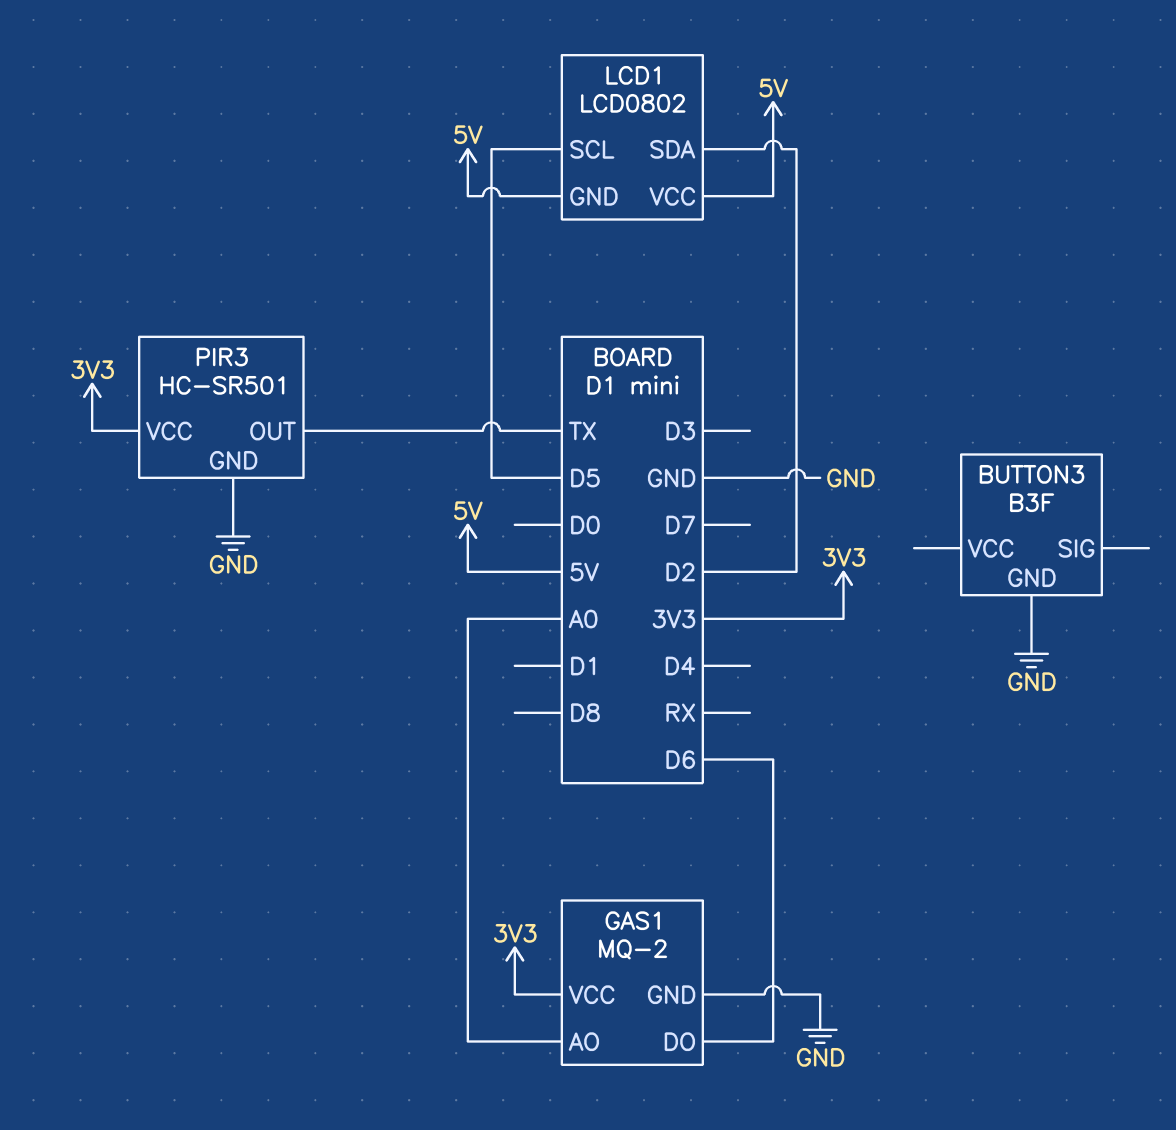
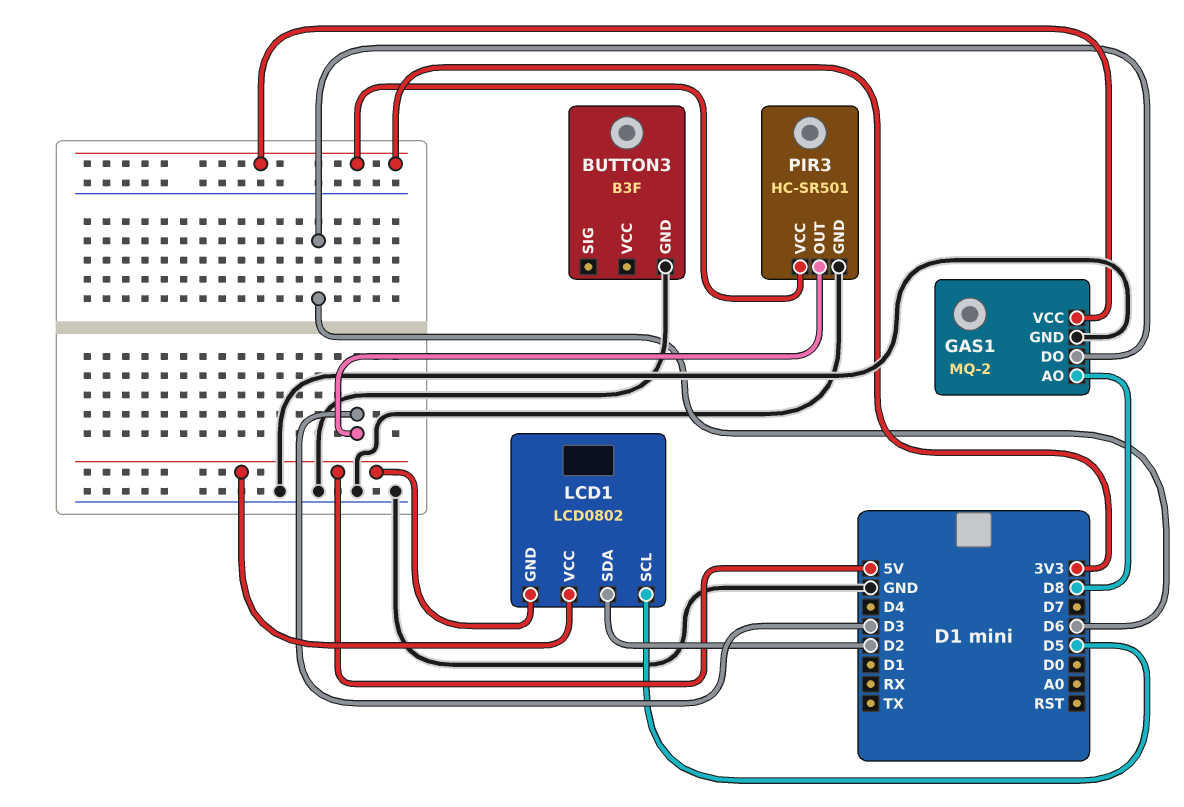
GAS1 pin AO: A0 -> D8
PIR3 pin OUT: TX -> D3

